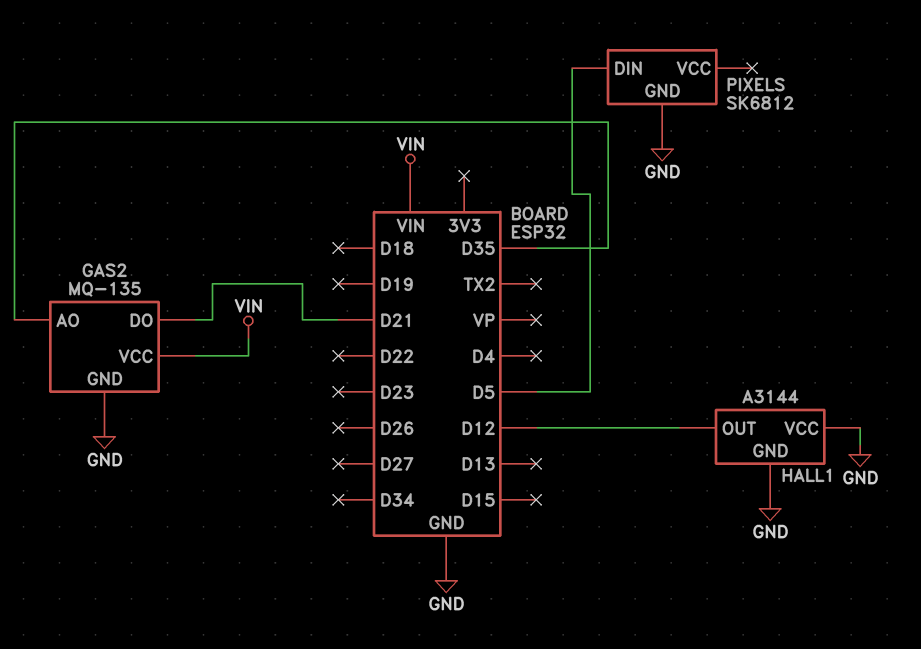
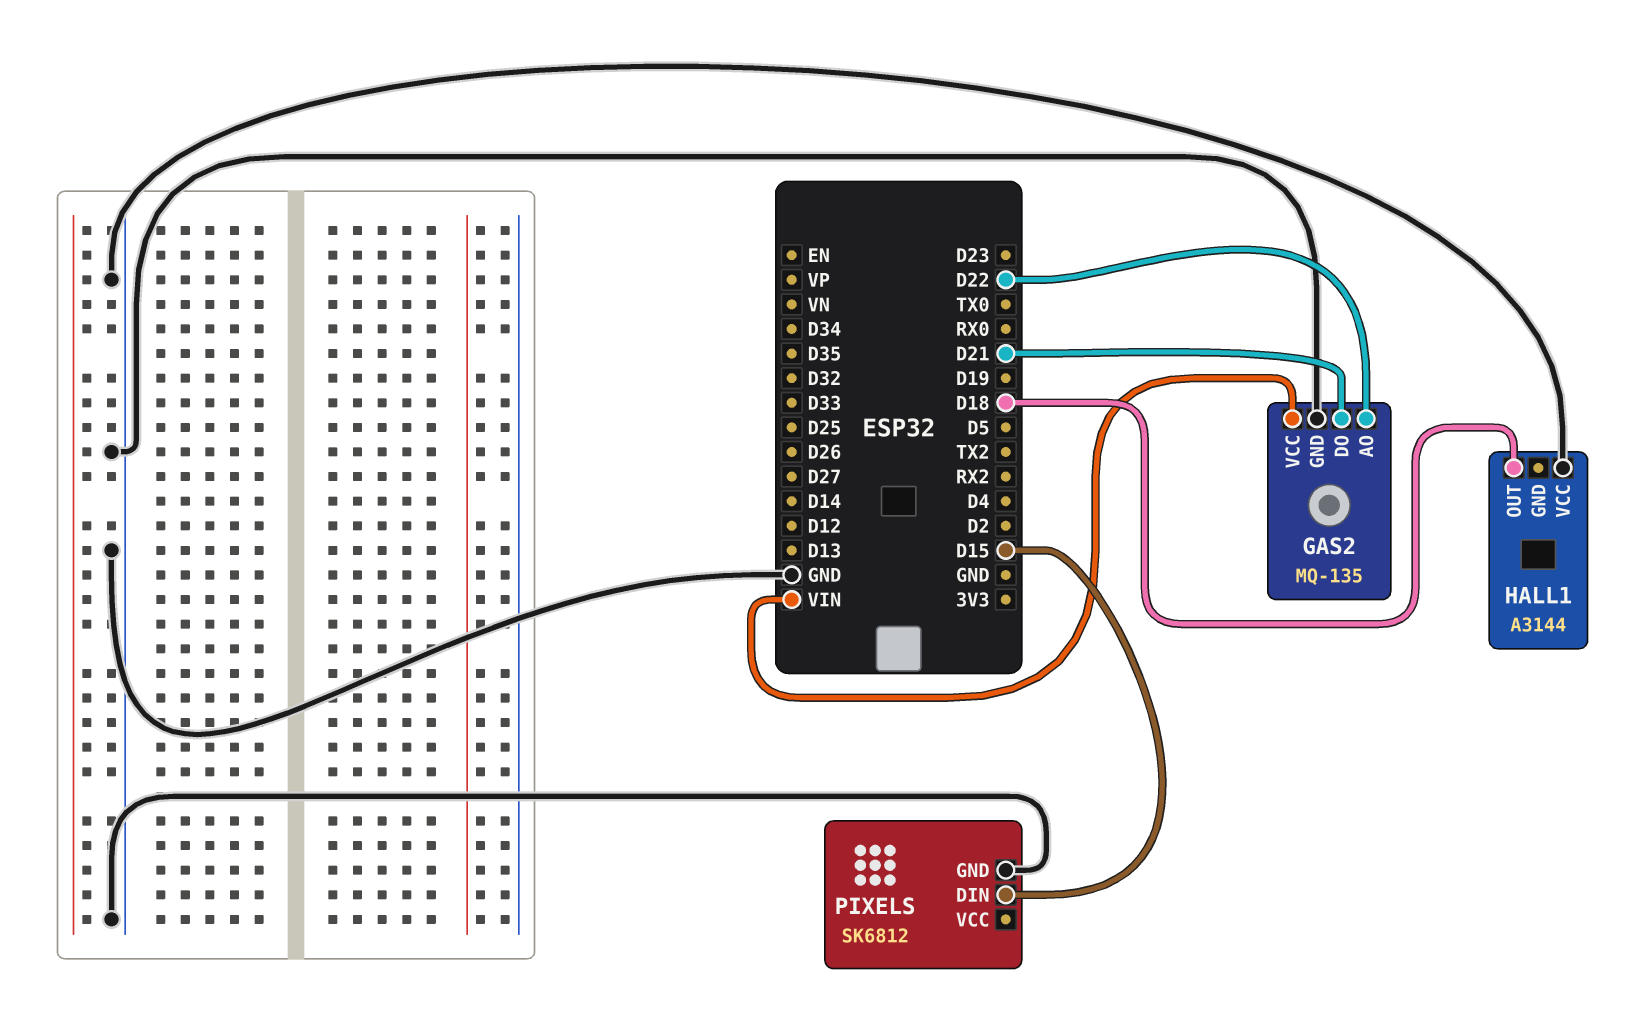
GAS2 pin AO: D35 -> D22
HALL1 pin GND: GND -> none
HALL1 pin OUT: D12 -> D18
PIXELS pin DIN: D5 -> D15

